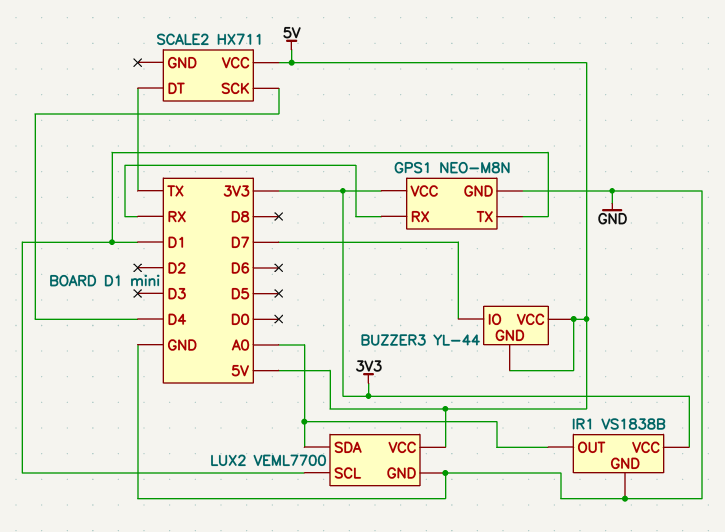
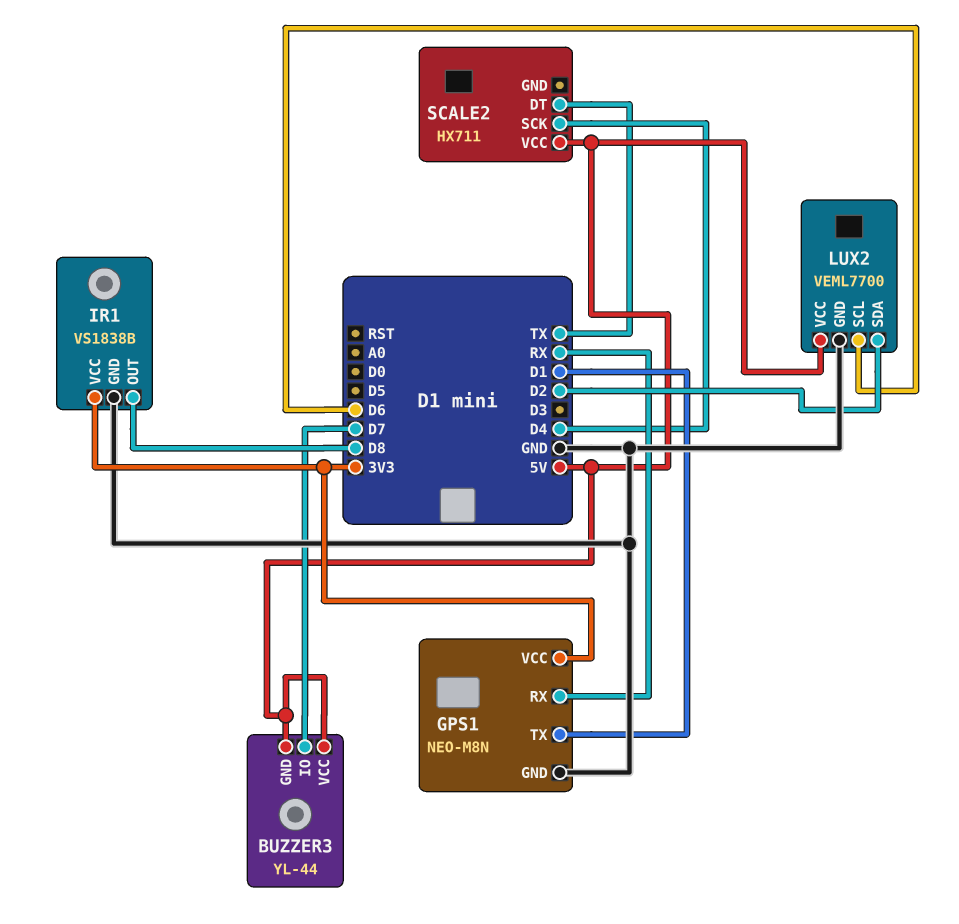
IR1 pin OUT: A0 -> D8
LUX2 pin SCL: D1 -> D6
LUX2 pin SDA: A0 -> D2

